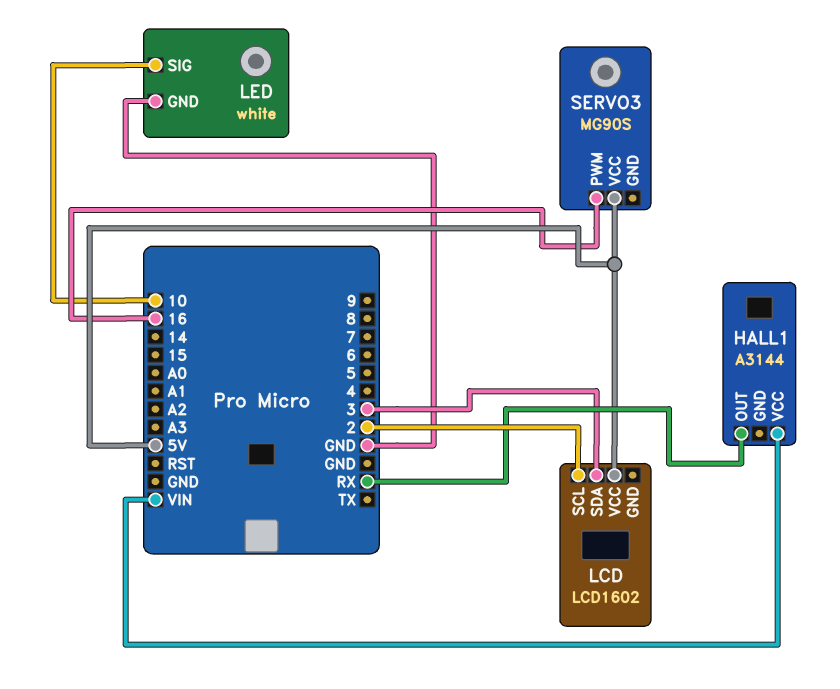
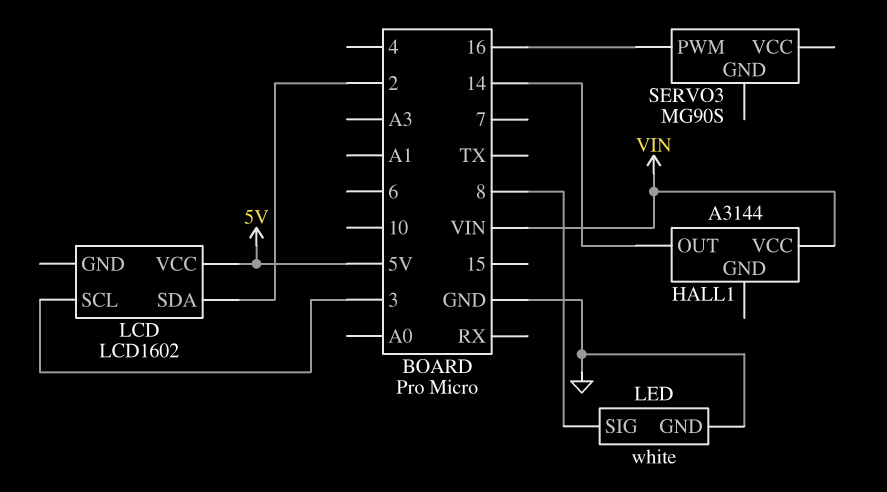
HALL1 pin OUT: RX -> 14
LCD pin SCL: 2 -> 3
LCD pin SDA: 3 -> 2
LED pin SIG: 10 -> 8
SERVO3 pin VCC: 5V -> none

